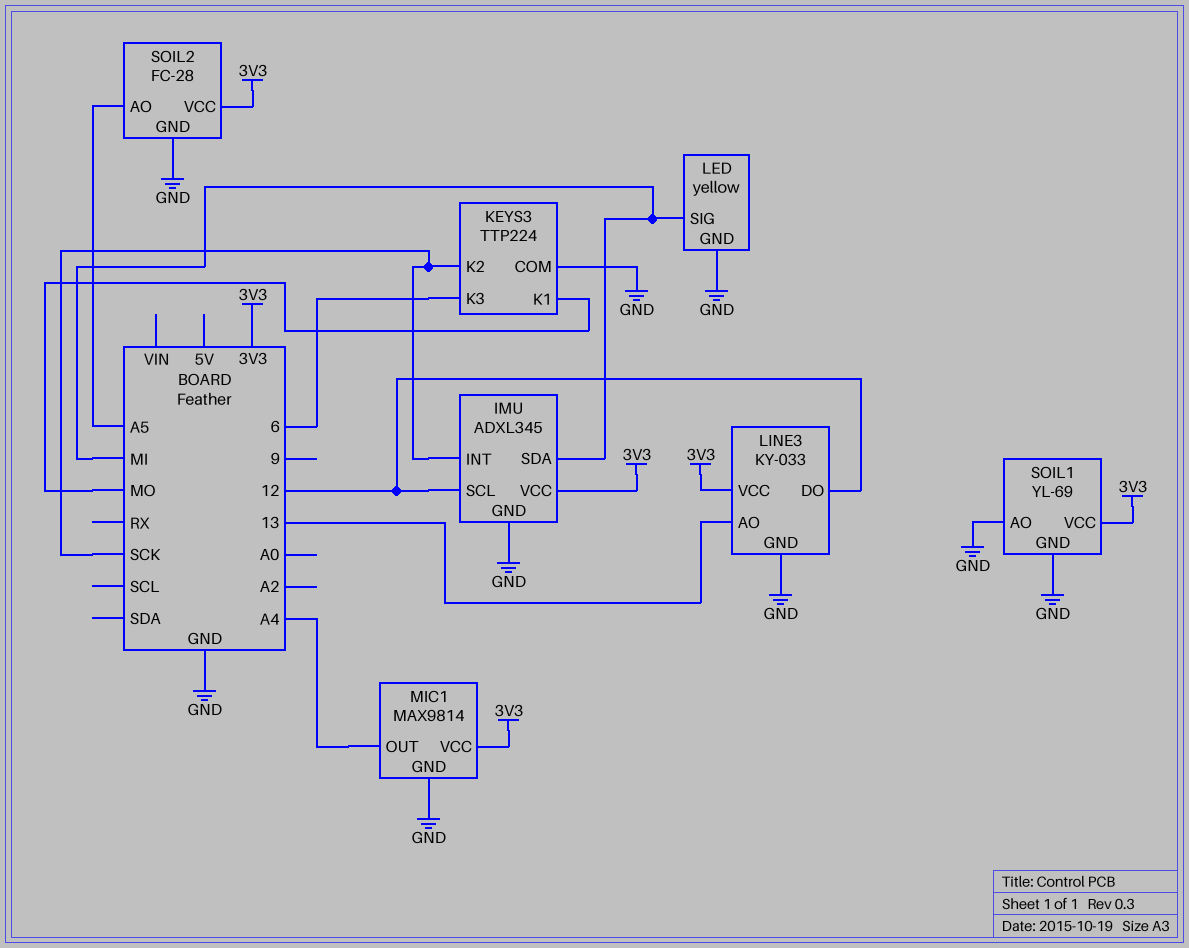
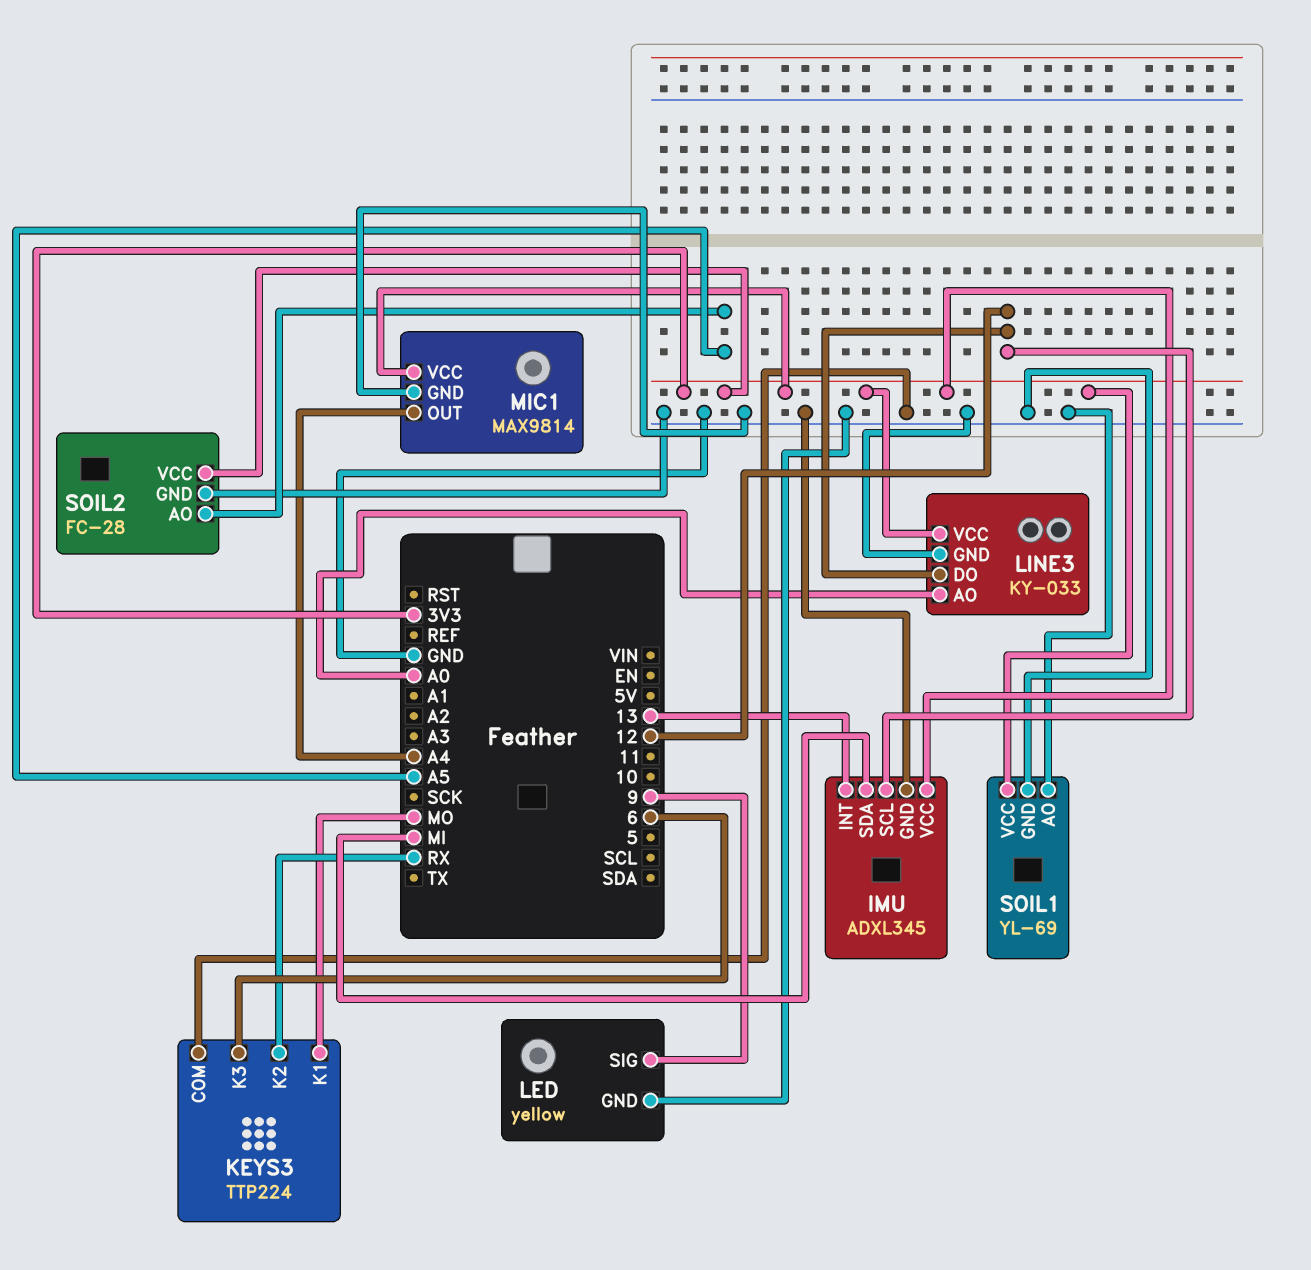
IMU pin INT: SCK -> 13
KEYS3 pin K2: SCK -> RX
LED pin SIG: MI -> 9
LINE3 pin AO: 13 -> A0

